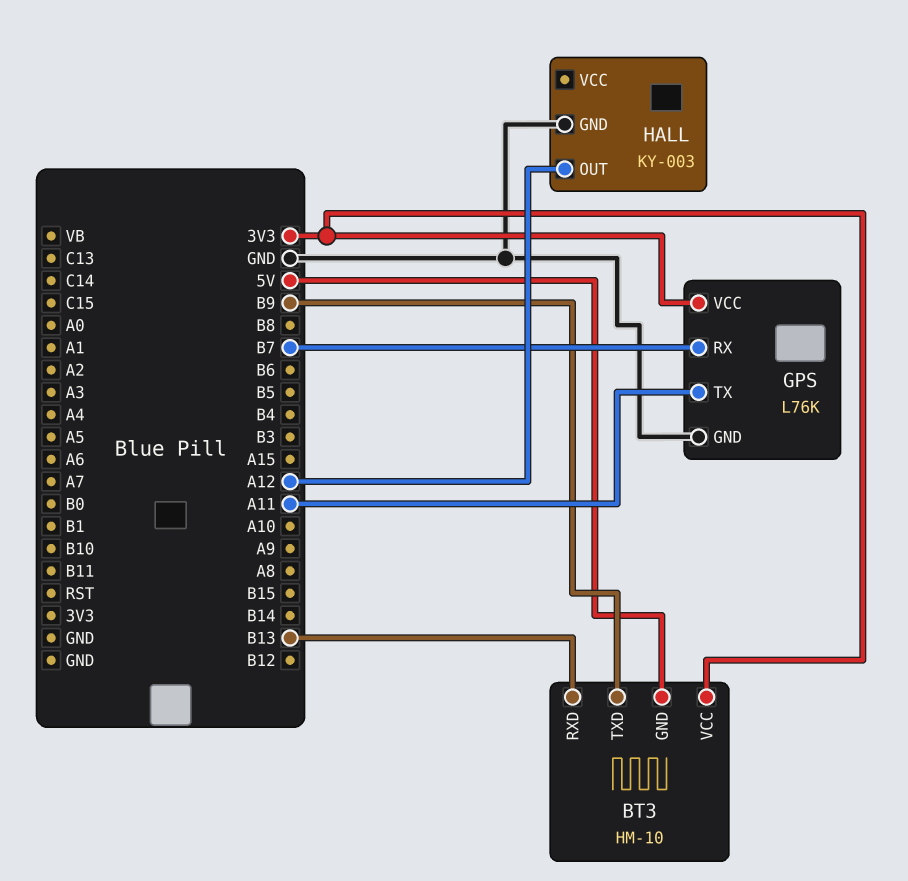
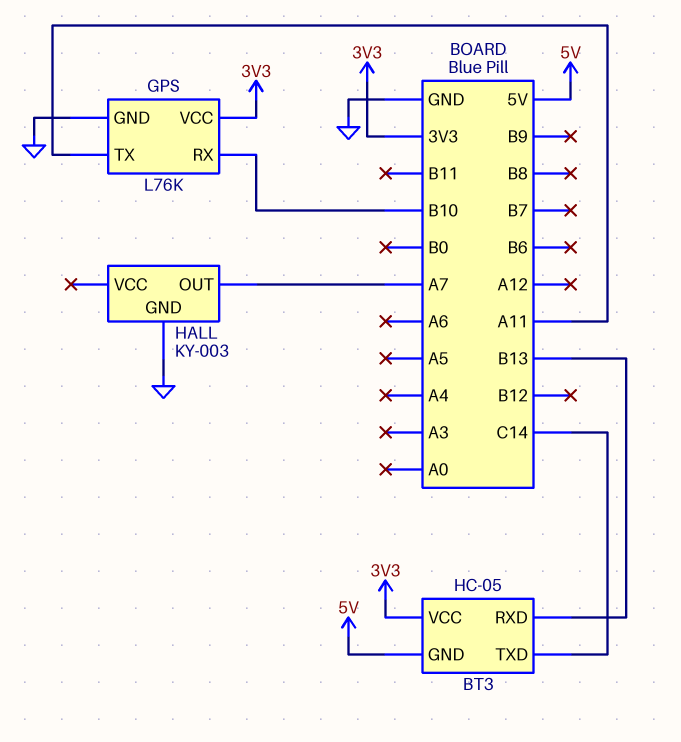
BT3: HM-10 -> HC-05
BT3 pin TXD: B9 -> C14
GPS pin RX: B7 -> B10
HALL pin OUT: A12 -> A7

